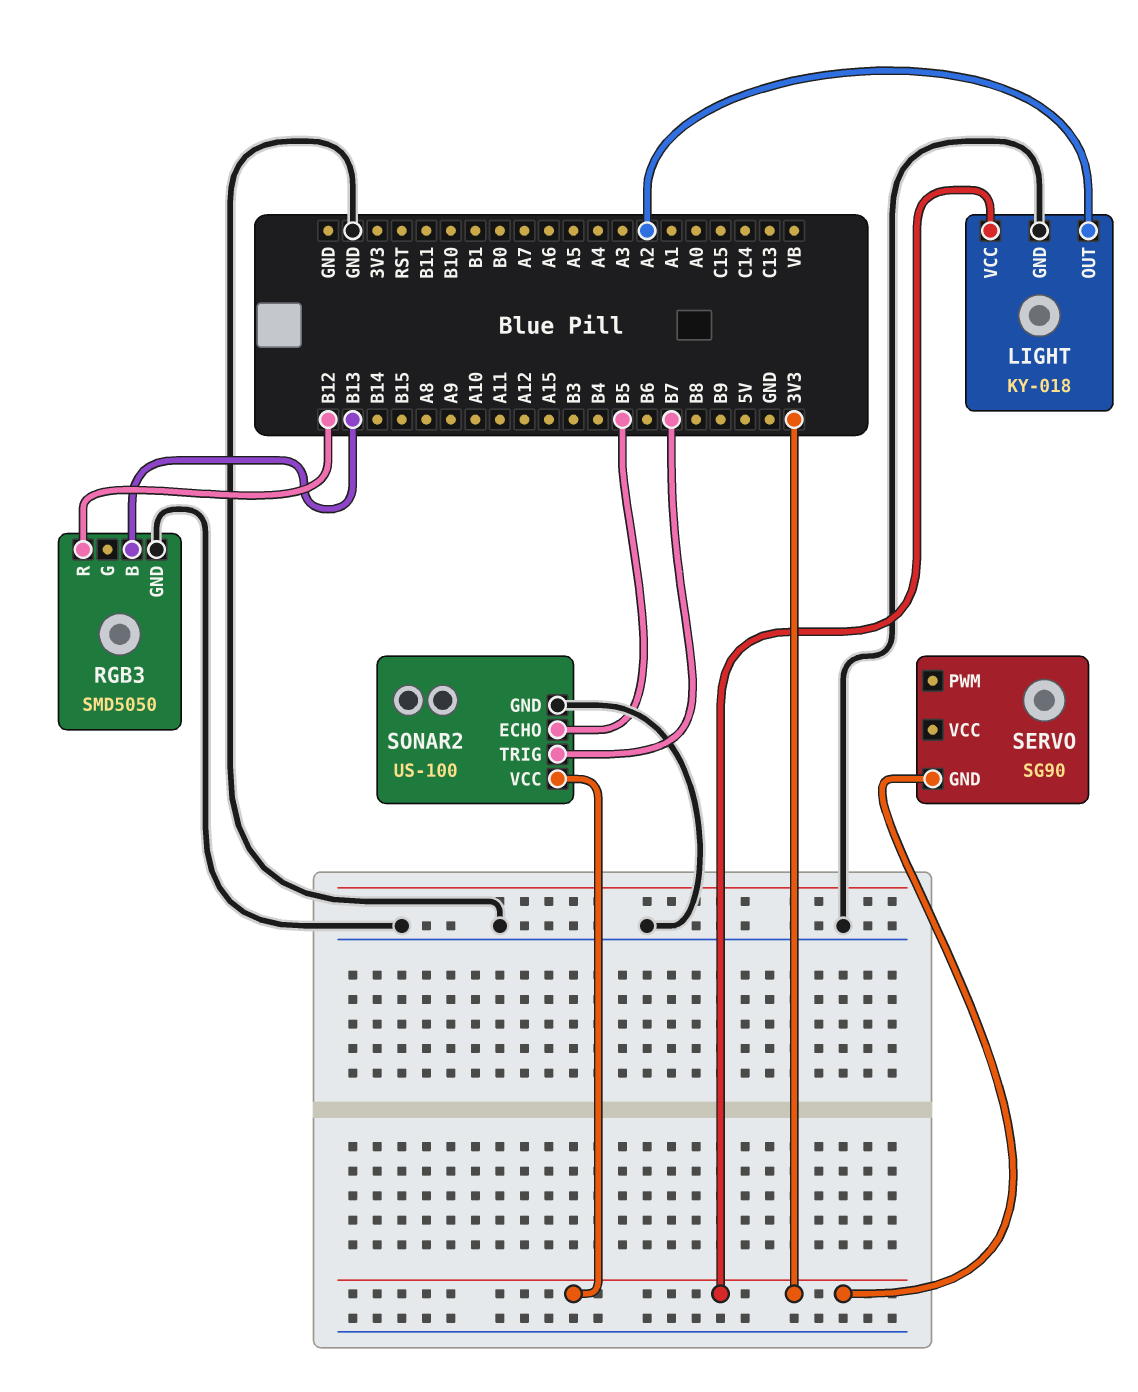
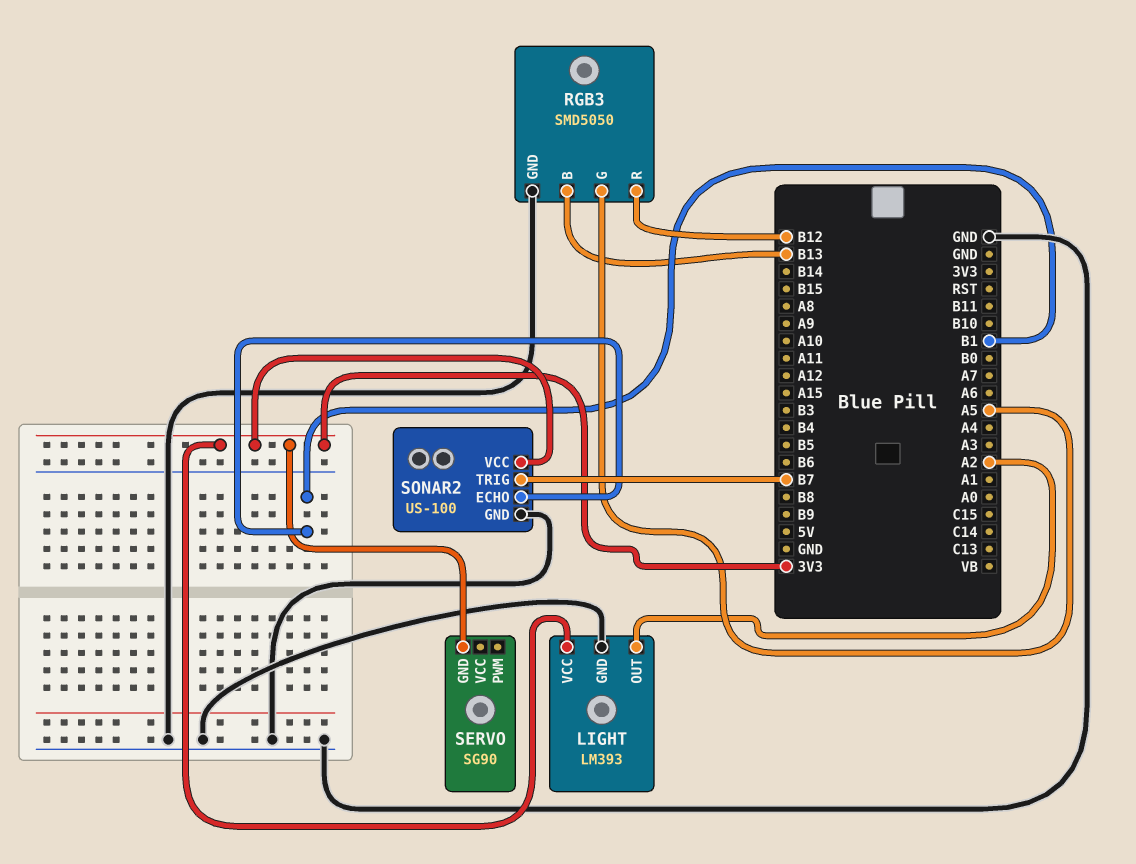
LIGHT: KY-018 -> LM393
RGB3 pin G: none -> A5
SONAR2 pin ECHO: B5 -> B1

